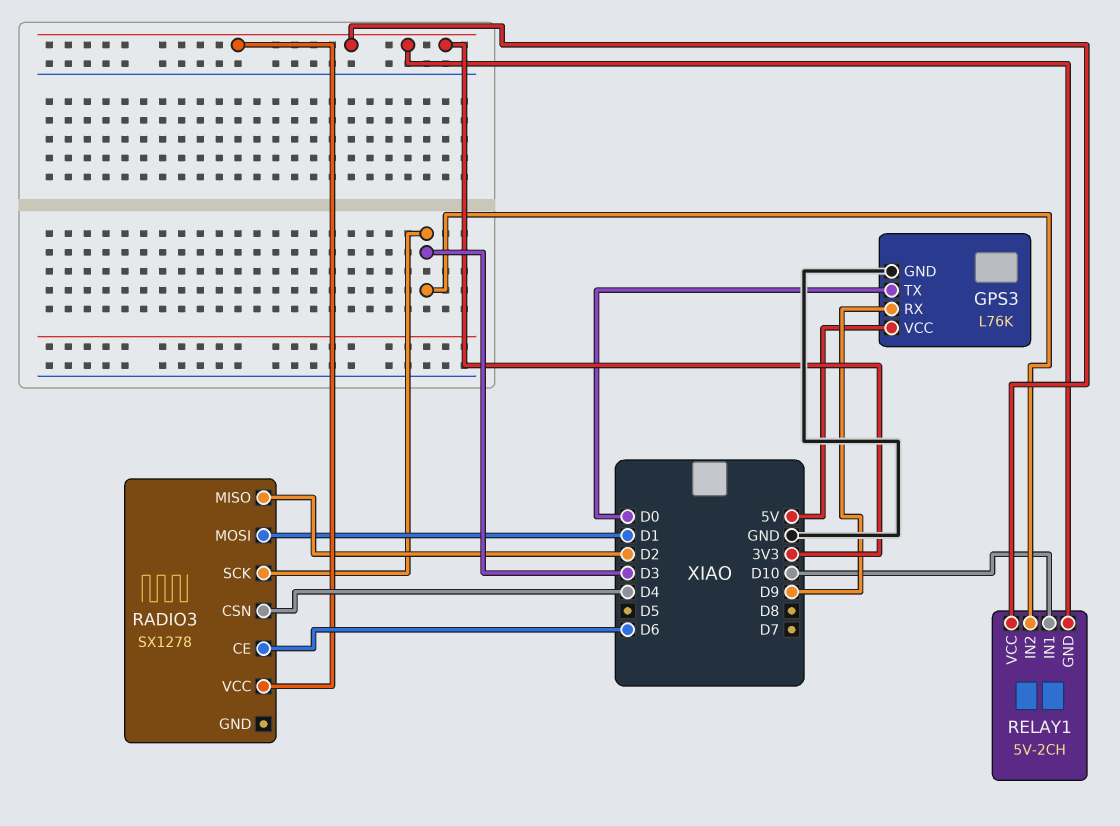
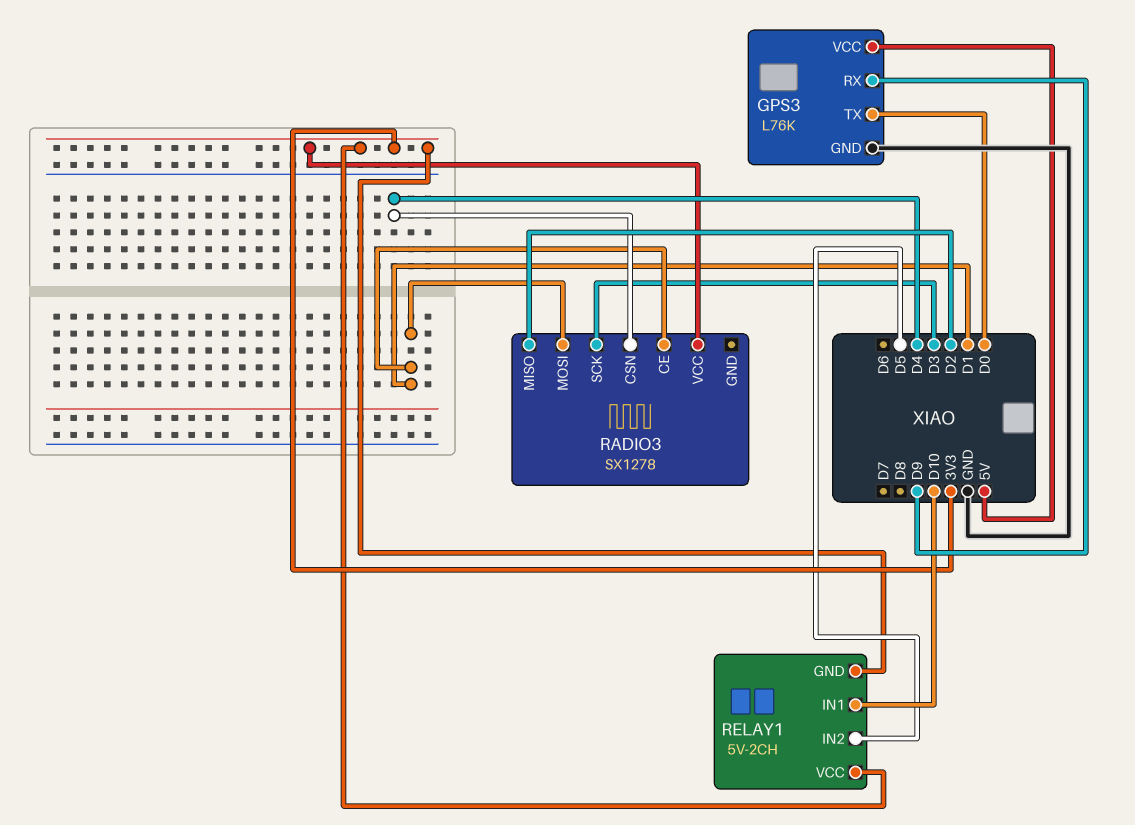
RADIO3 pin CE: D6 -> D1
RELAY1 pin IN2: D3 -> D5

